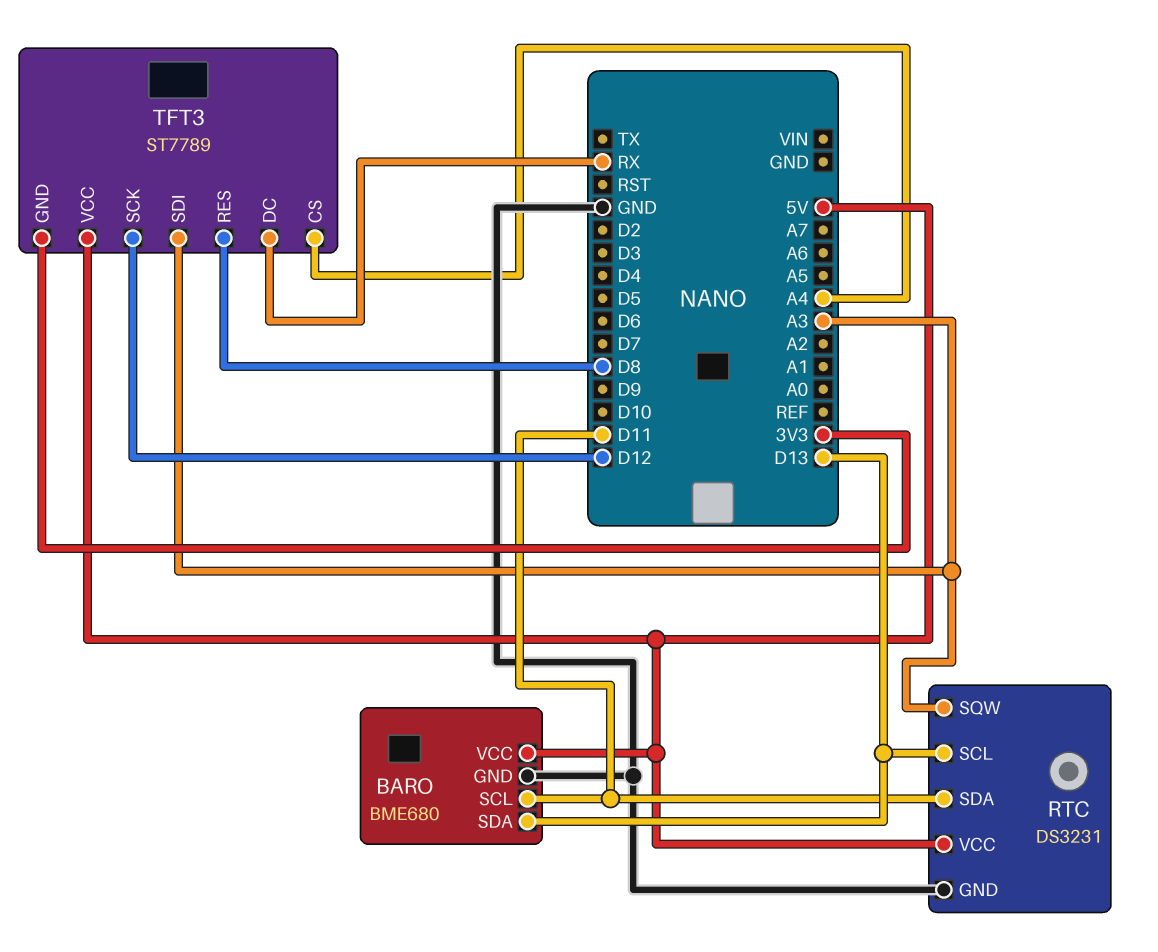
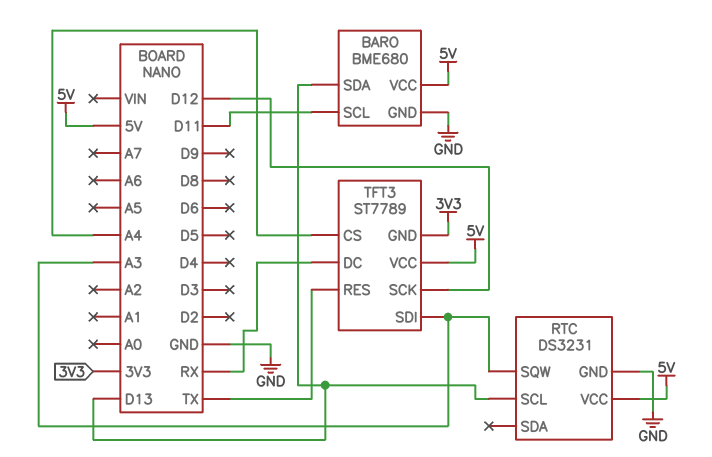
RTC pin SDA: D11 -> none
TFT3 pin RES: D8 -> TX

